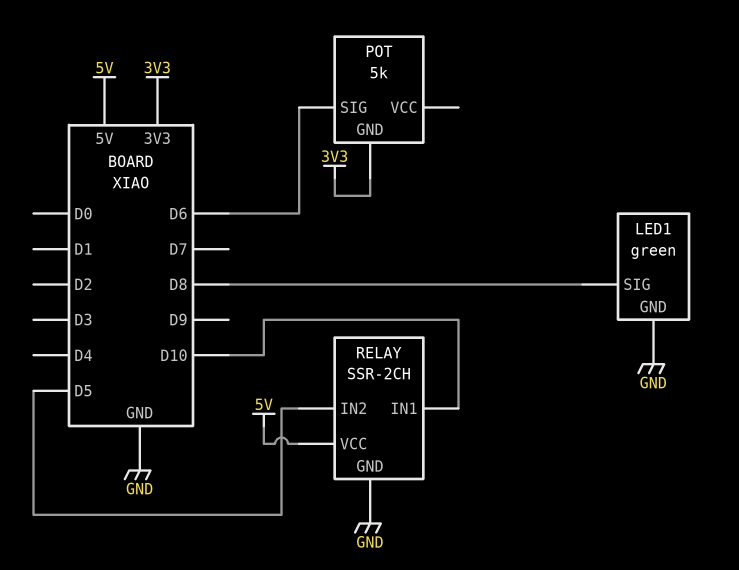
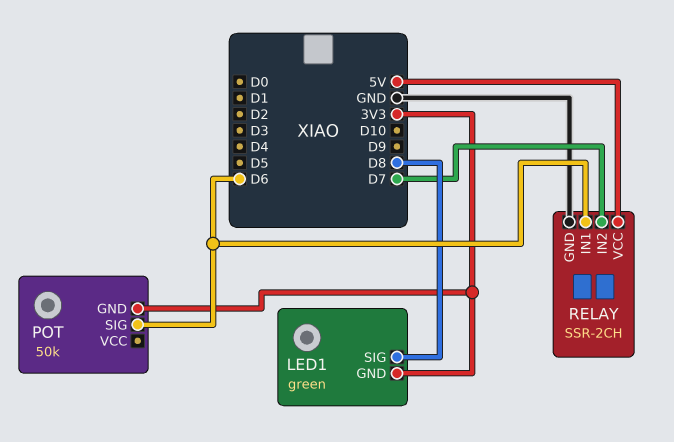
LED1 pin GND: GND -> 3V3
POT: 5k -> 50k
RELAY pin IN1: D10 -> D6
RELAY pin IN2: D5 -> D7

